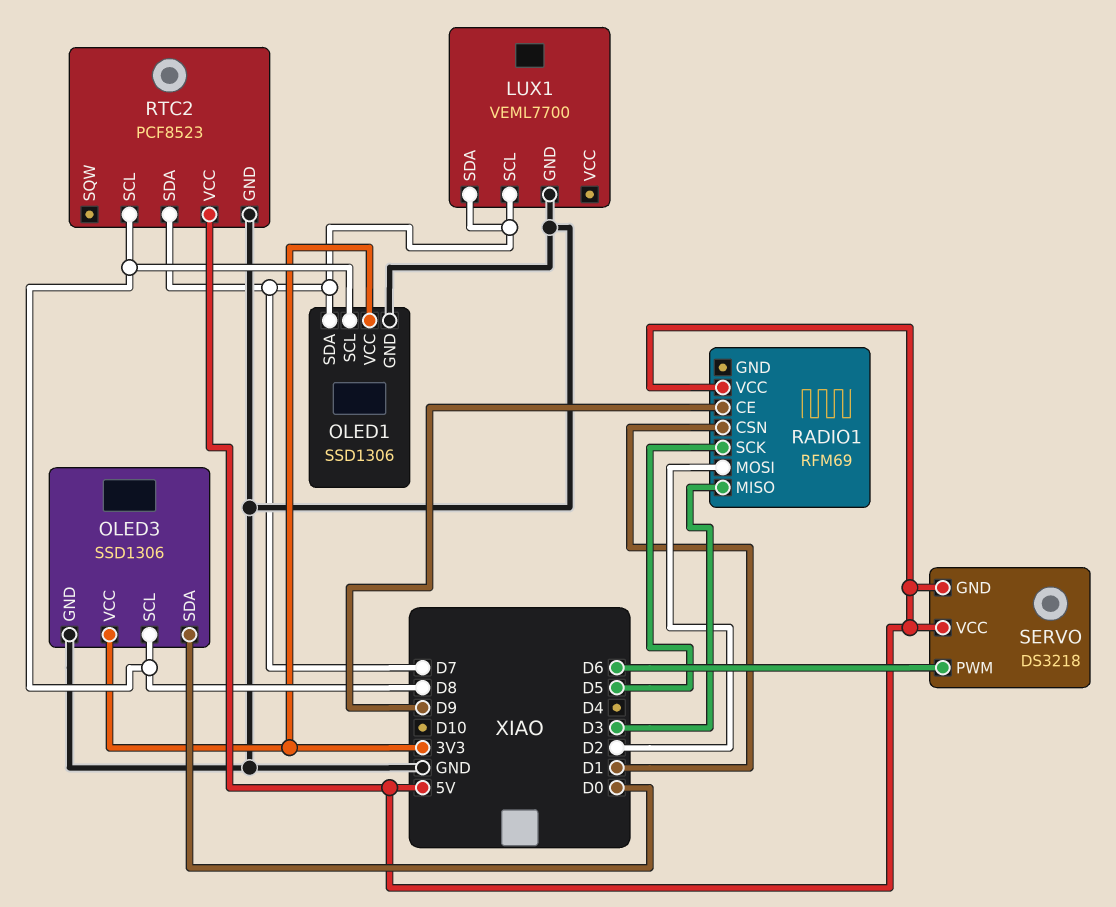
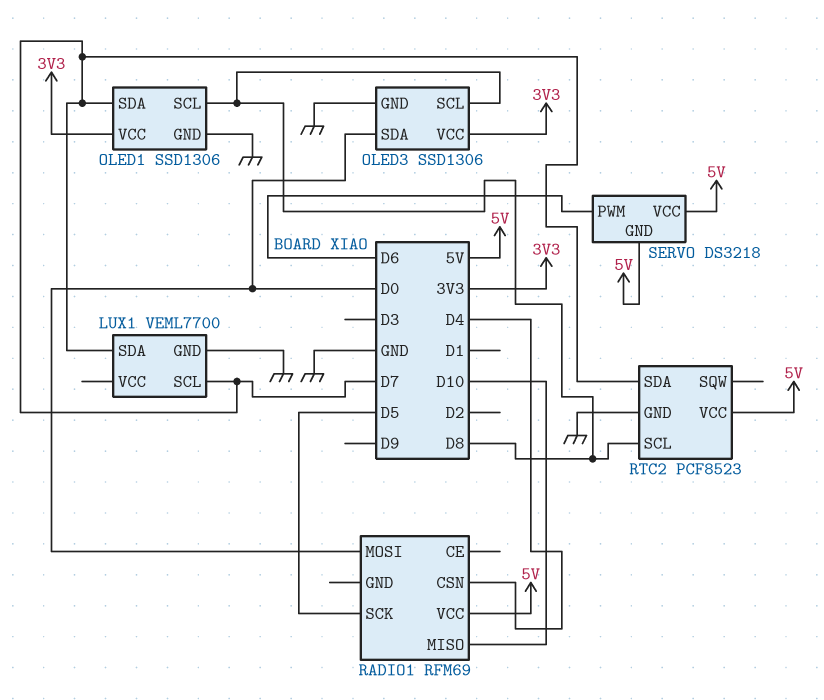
RADIO1 pin CE: D9 -> none
RADIO1 pin CSN: D1 -> D4
RADIO1 pin MISO: D3 -> D10
RADIO1 pin MOSI: D2 -> D0

